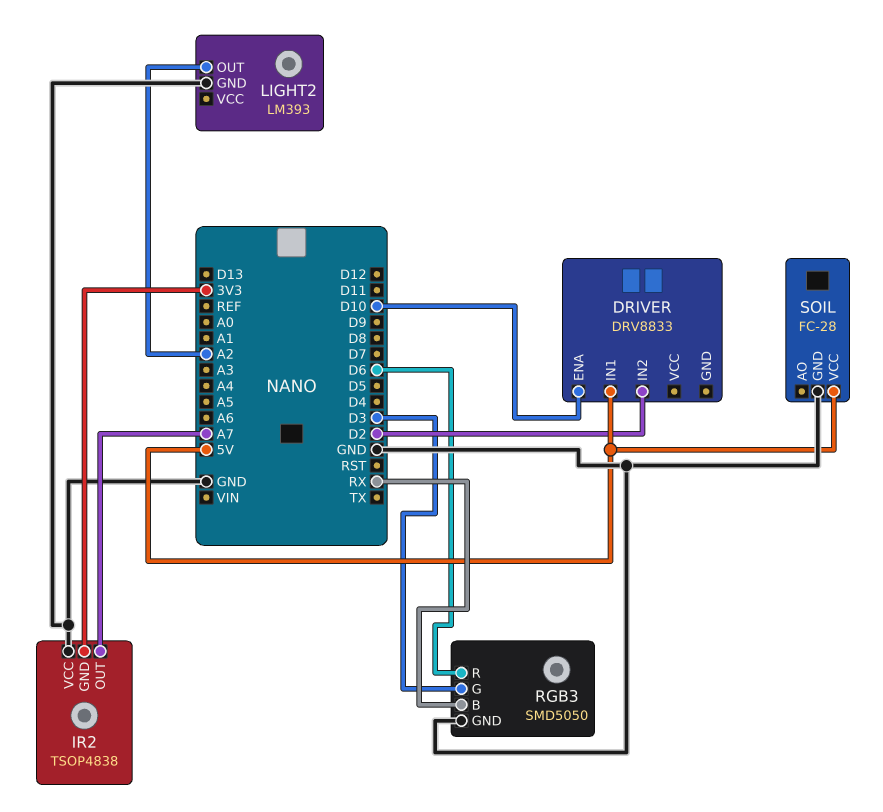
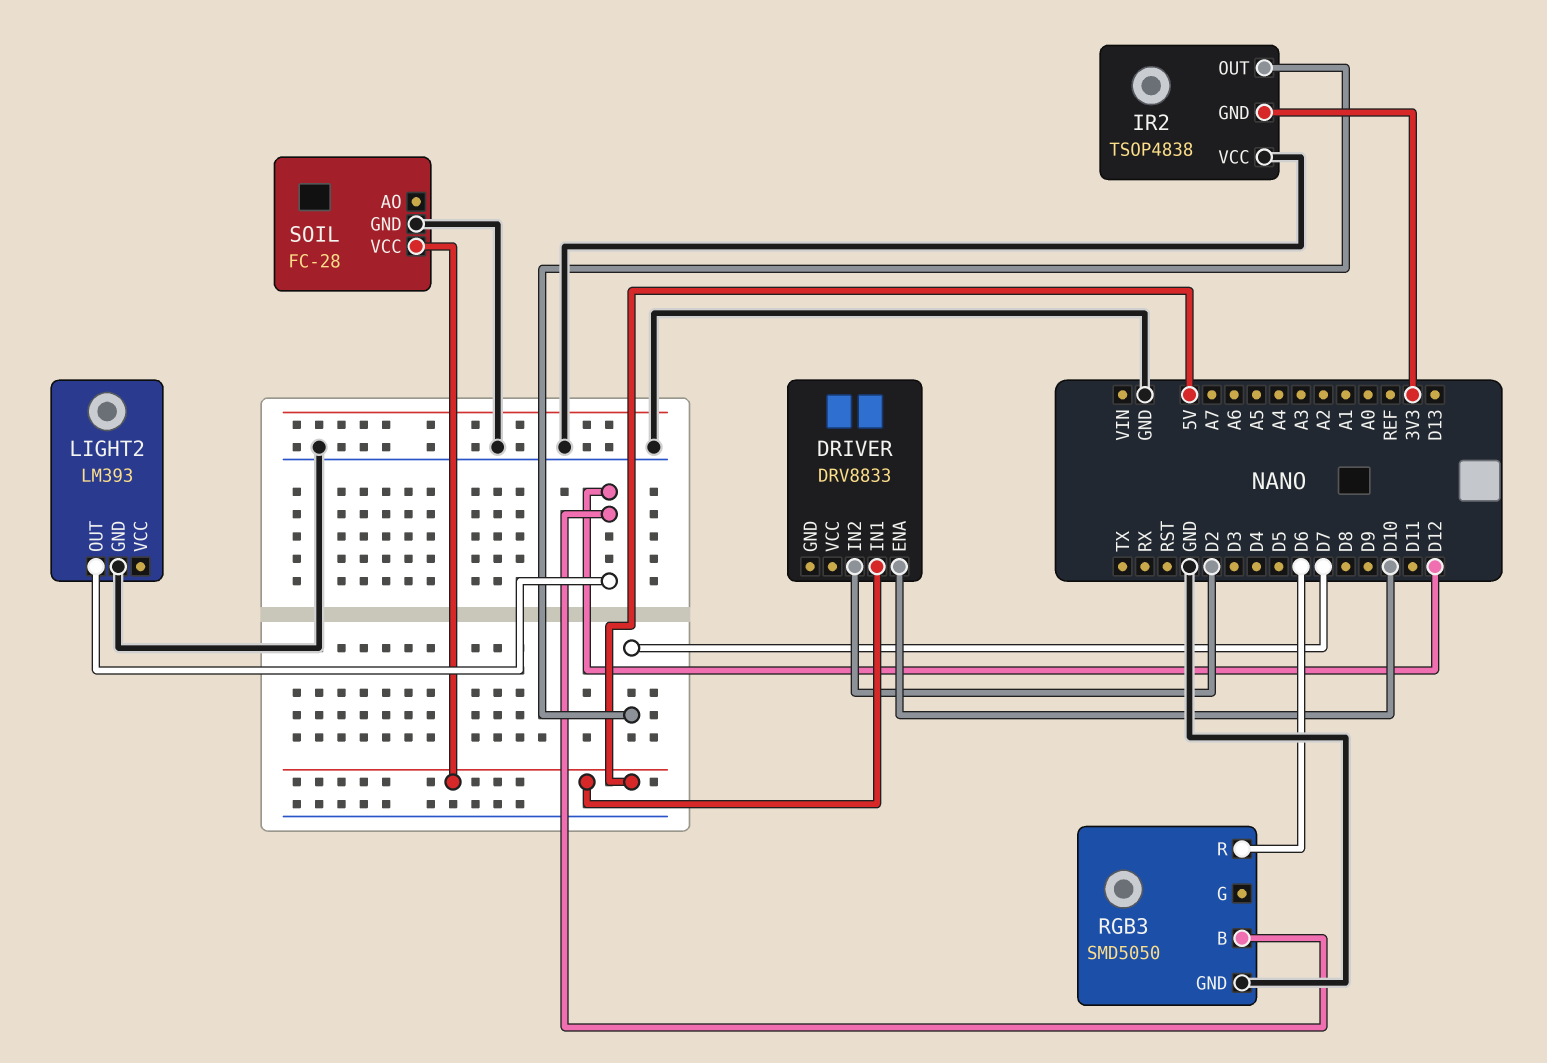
IR2 pin OUT: A7 -> D7
LIGHT2 pin OUT: A2 -> D12
RGB3 pin B: RX -> D12
RGB3 pin G: D3 -> none

